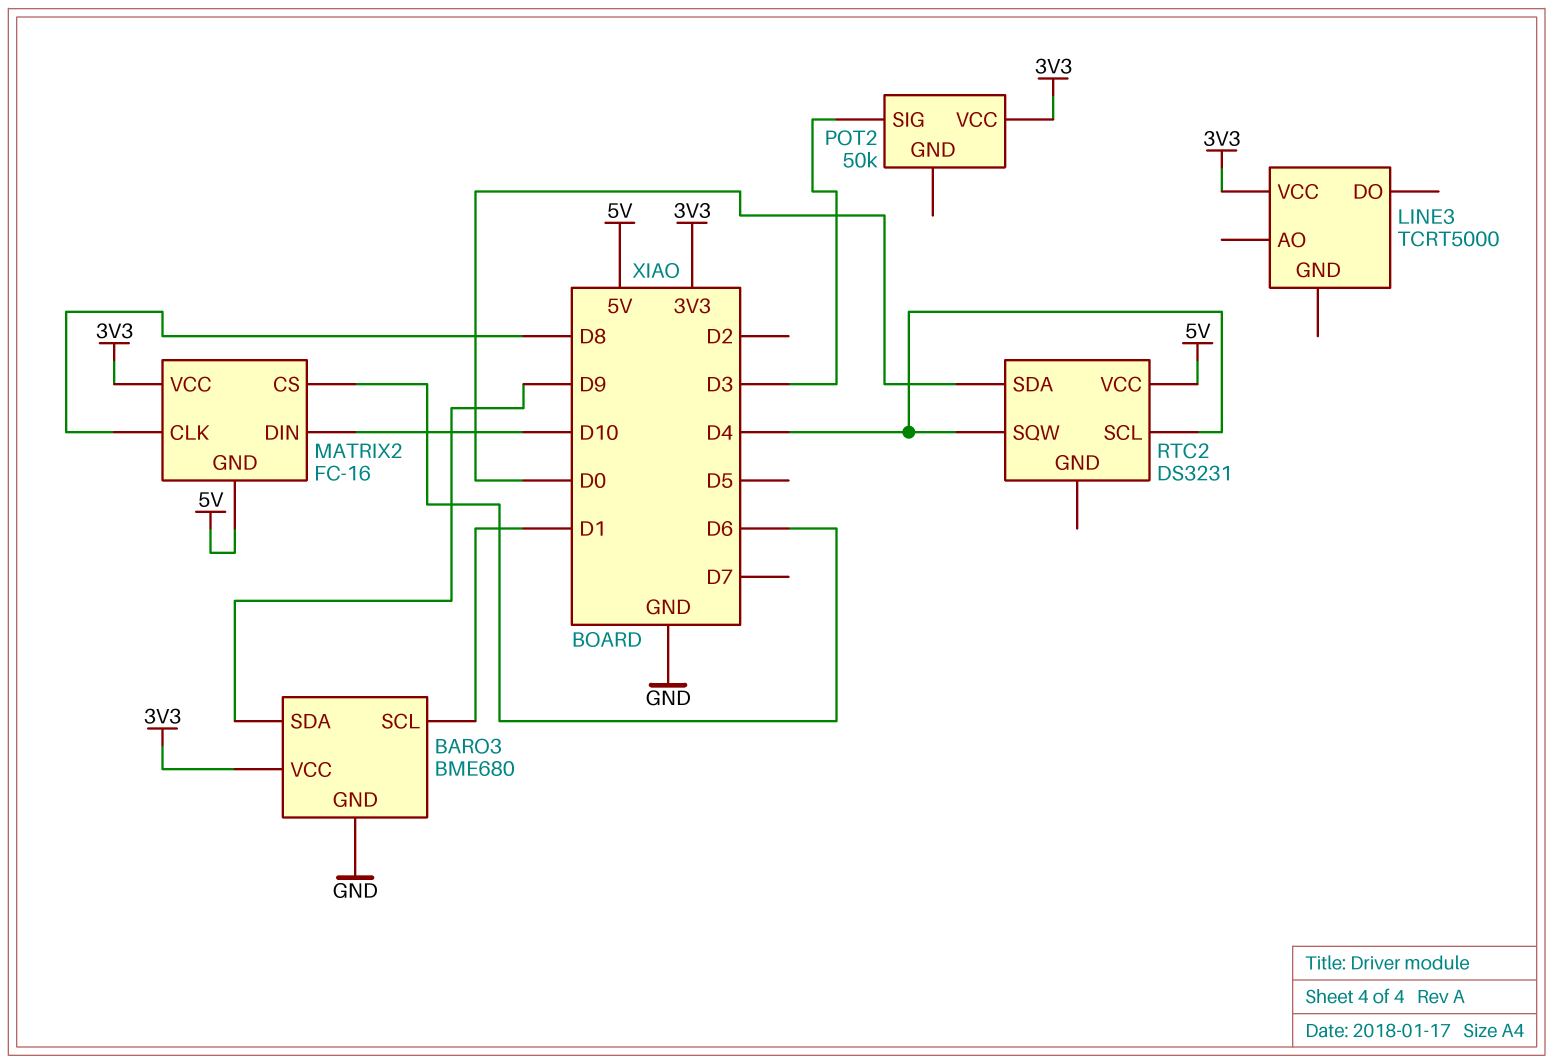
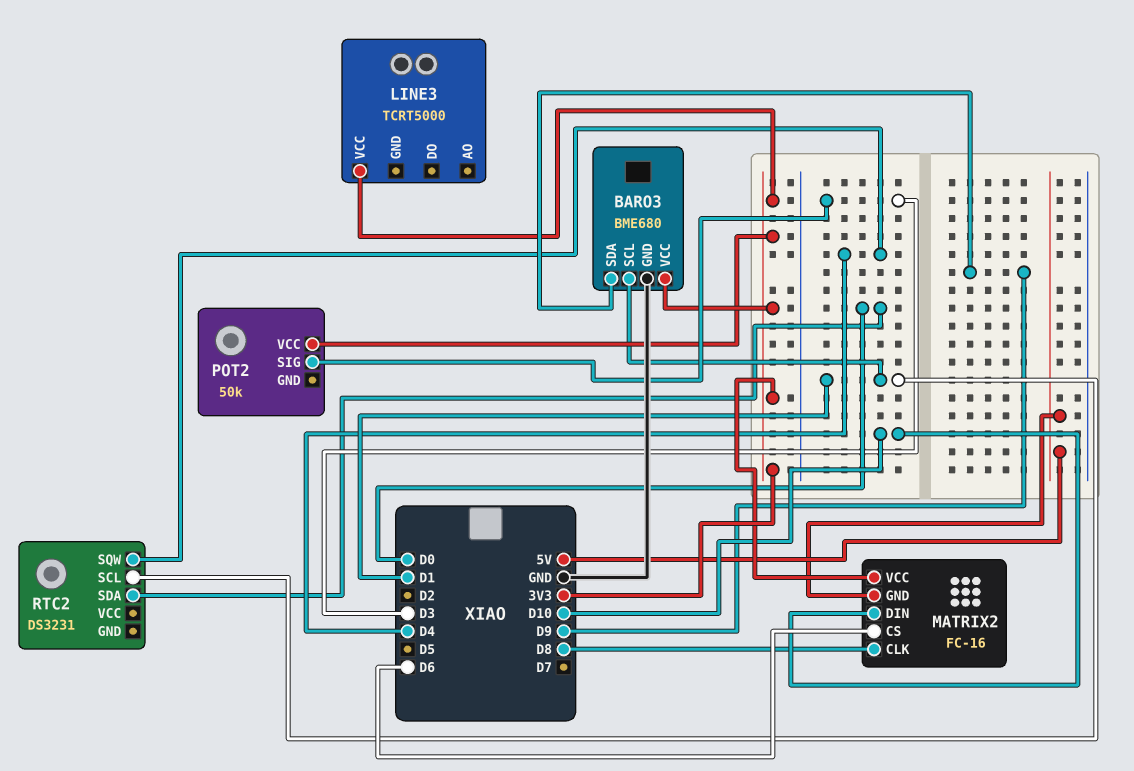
RTC2 pin SCL: D4 -> D1
RTC2 pin VCC: 5V -> none

